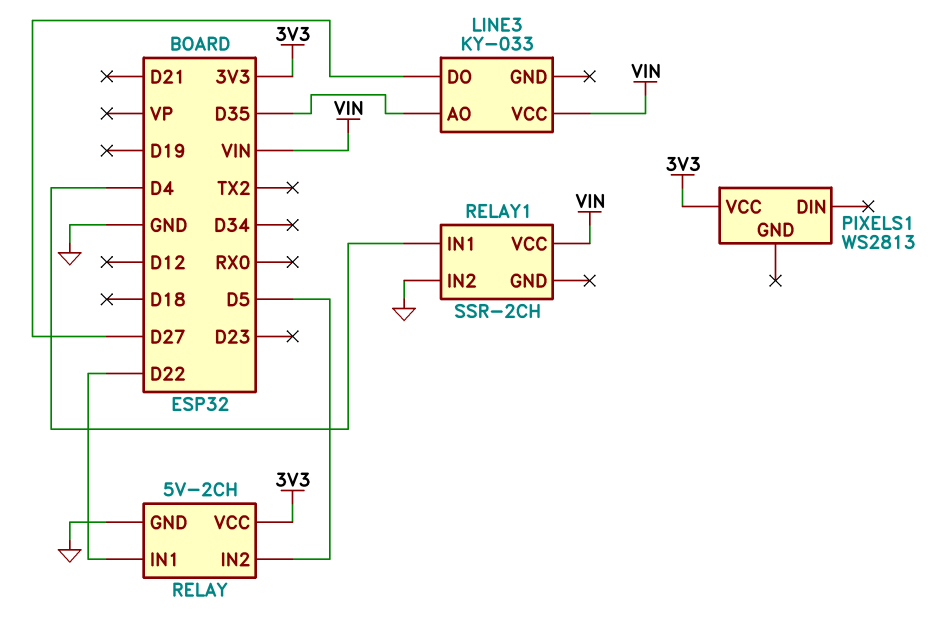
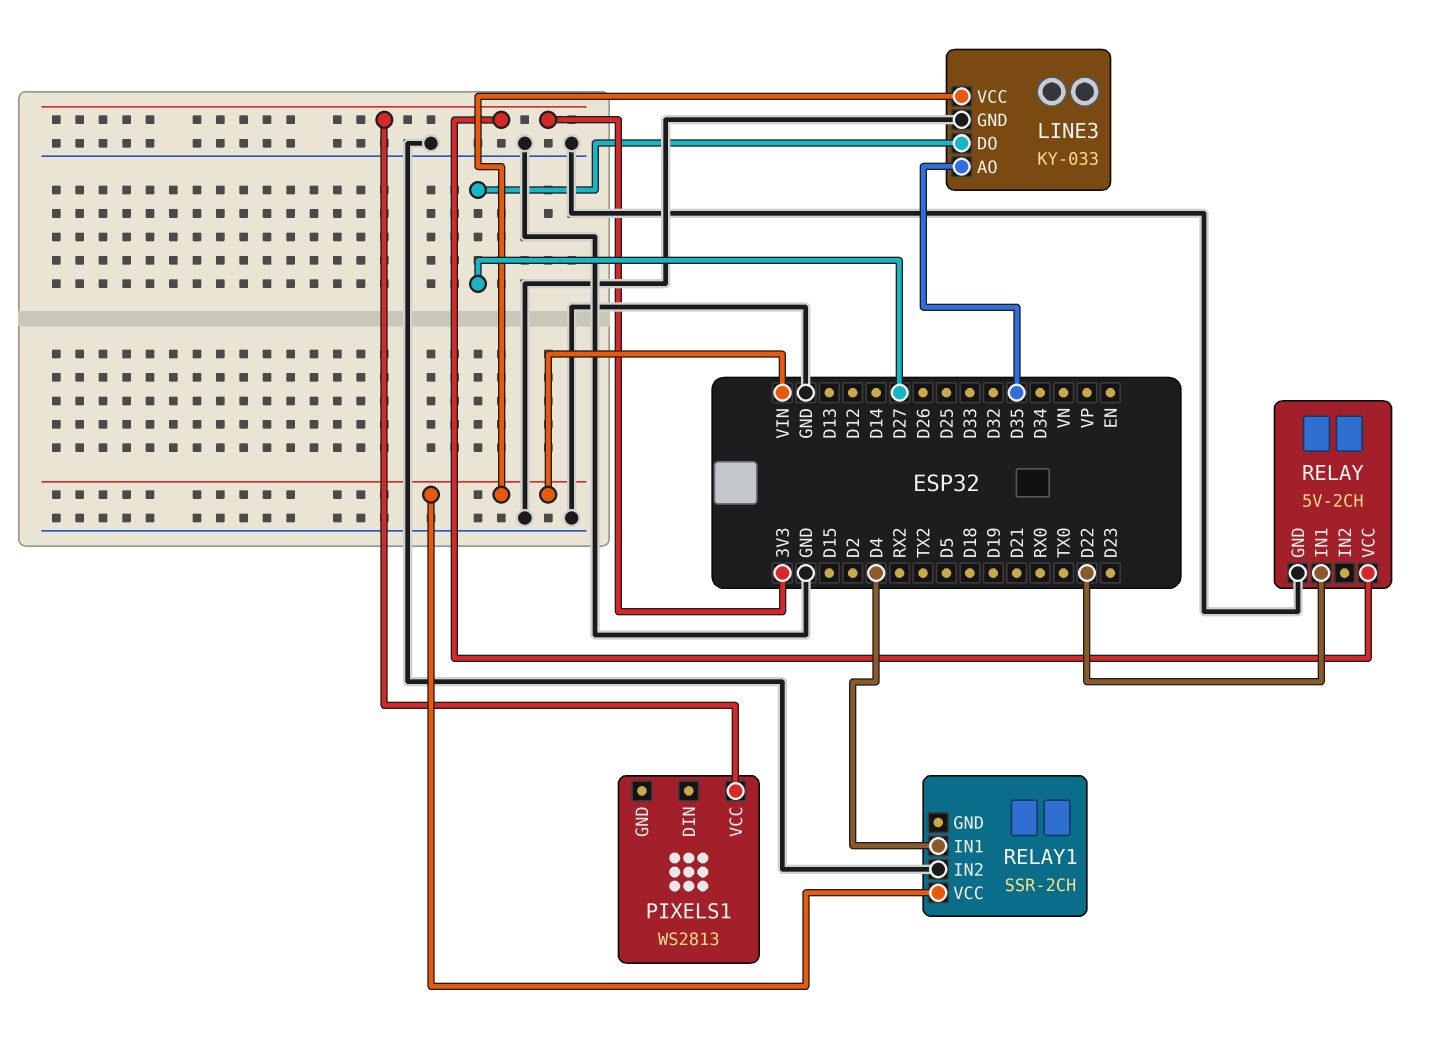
LINE3 pin GND: none -> GND
RELAY pin IN2: D5 -> none

